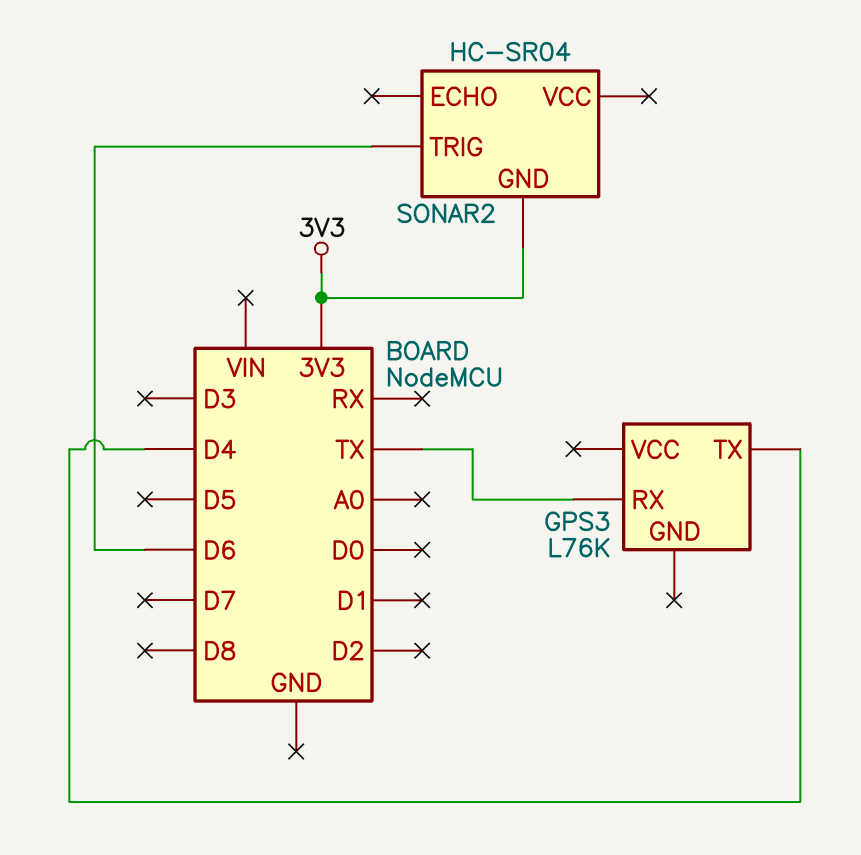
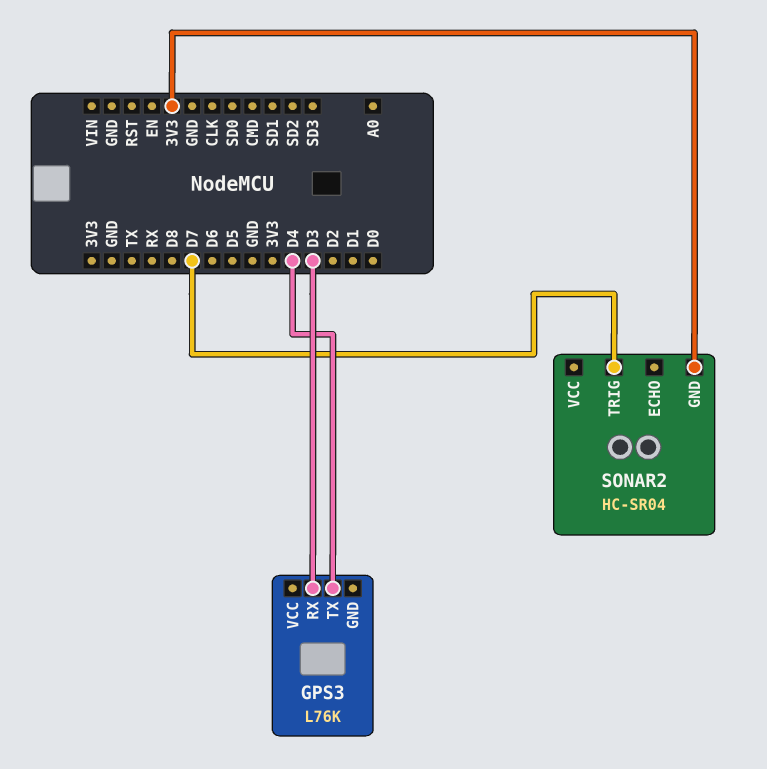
GPS3 pin RX: TX -> D3
SONAR2 pin TRIG: D6 -> D7

